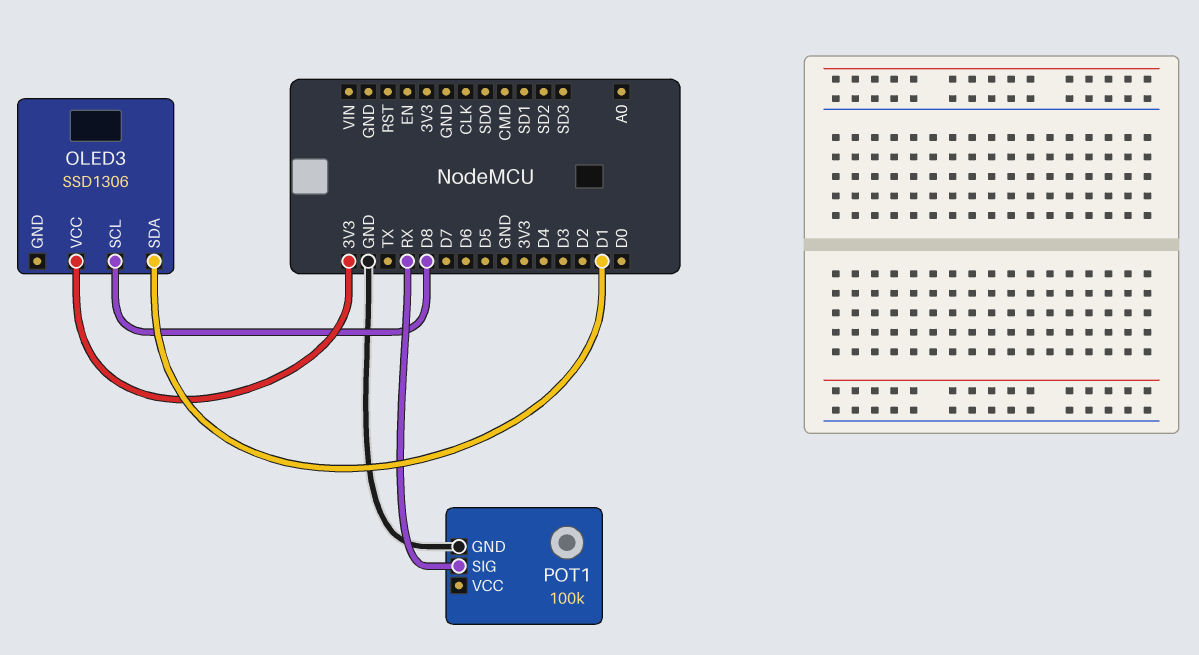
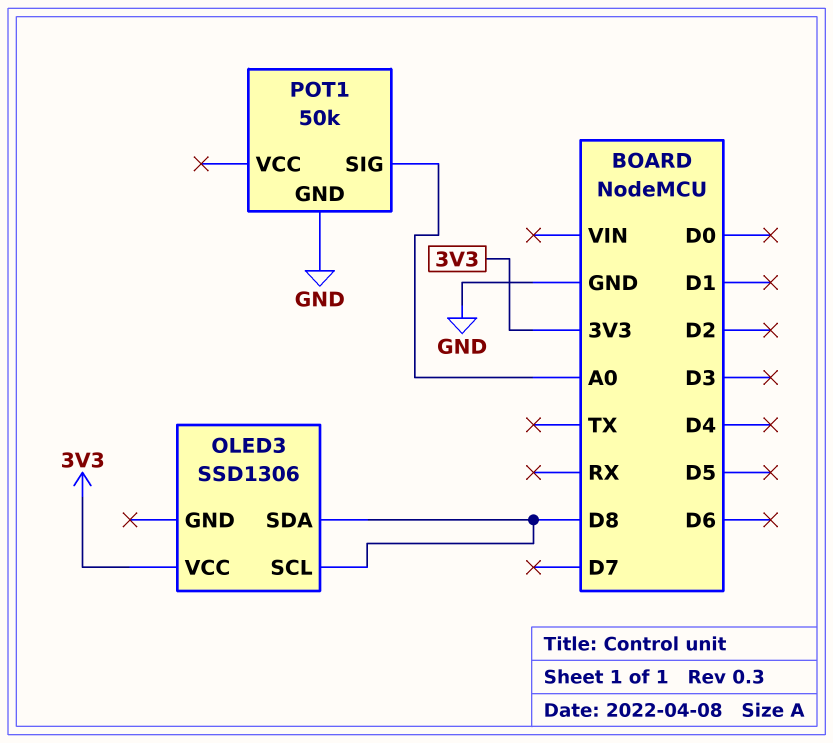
OLED3 pin SDA: D1 -> D8
POT1: 100k -> 50k
POT1 pin SIG: RX -> A0

